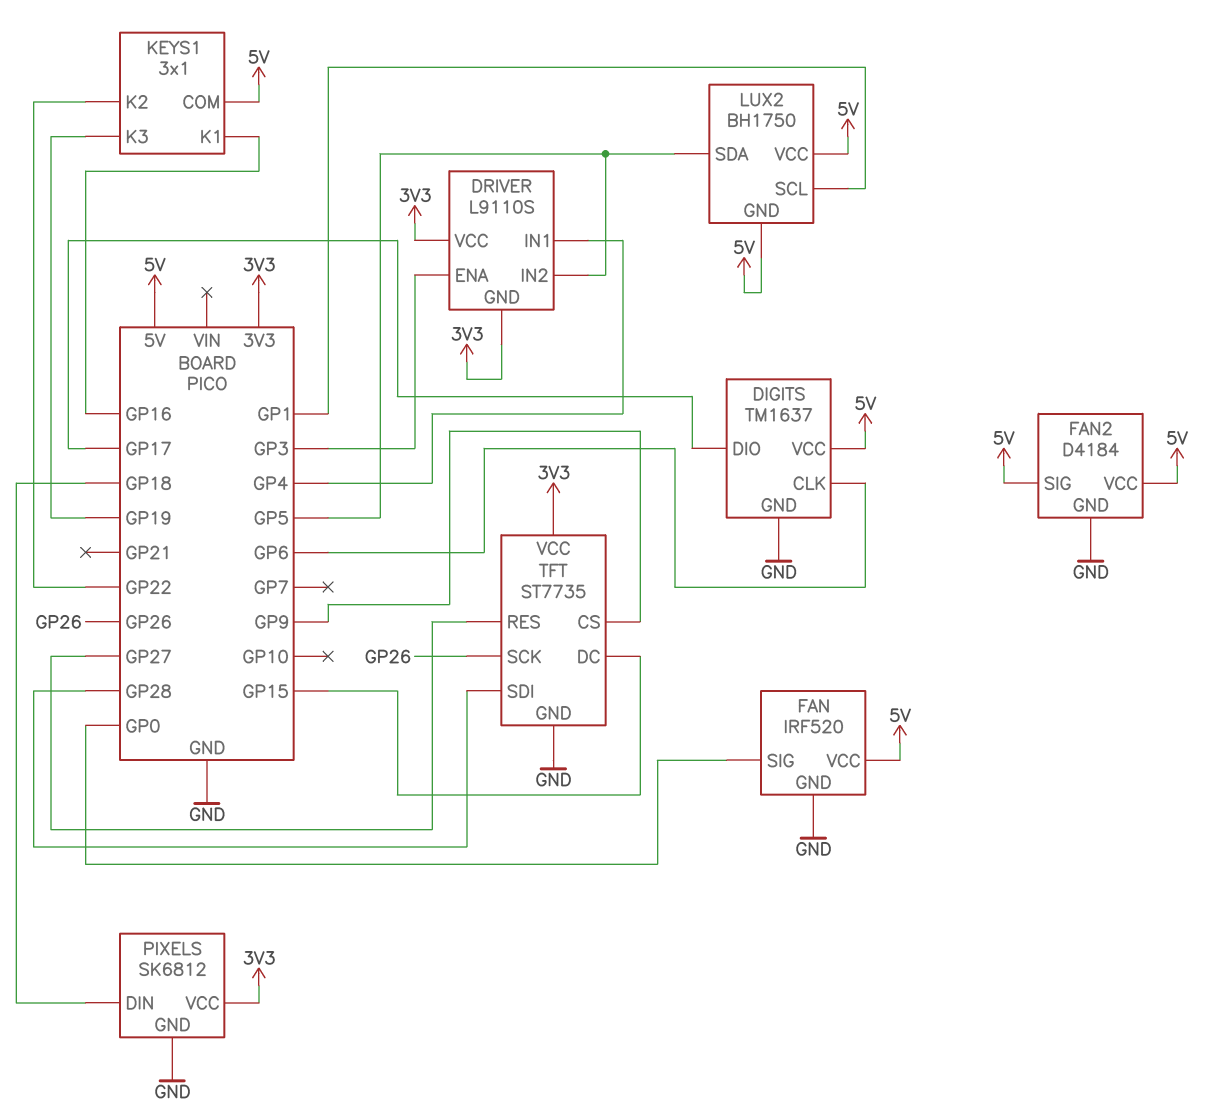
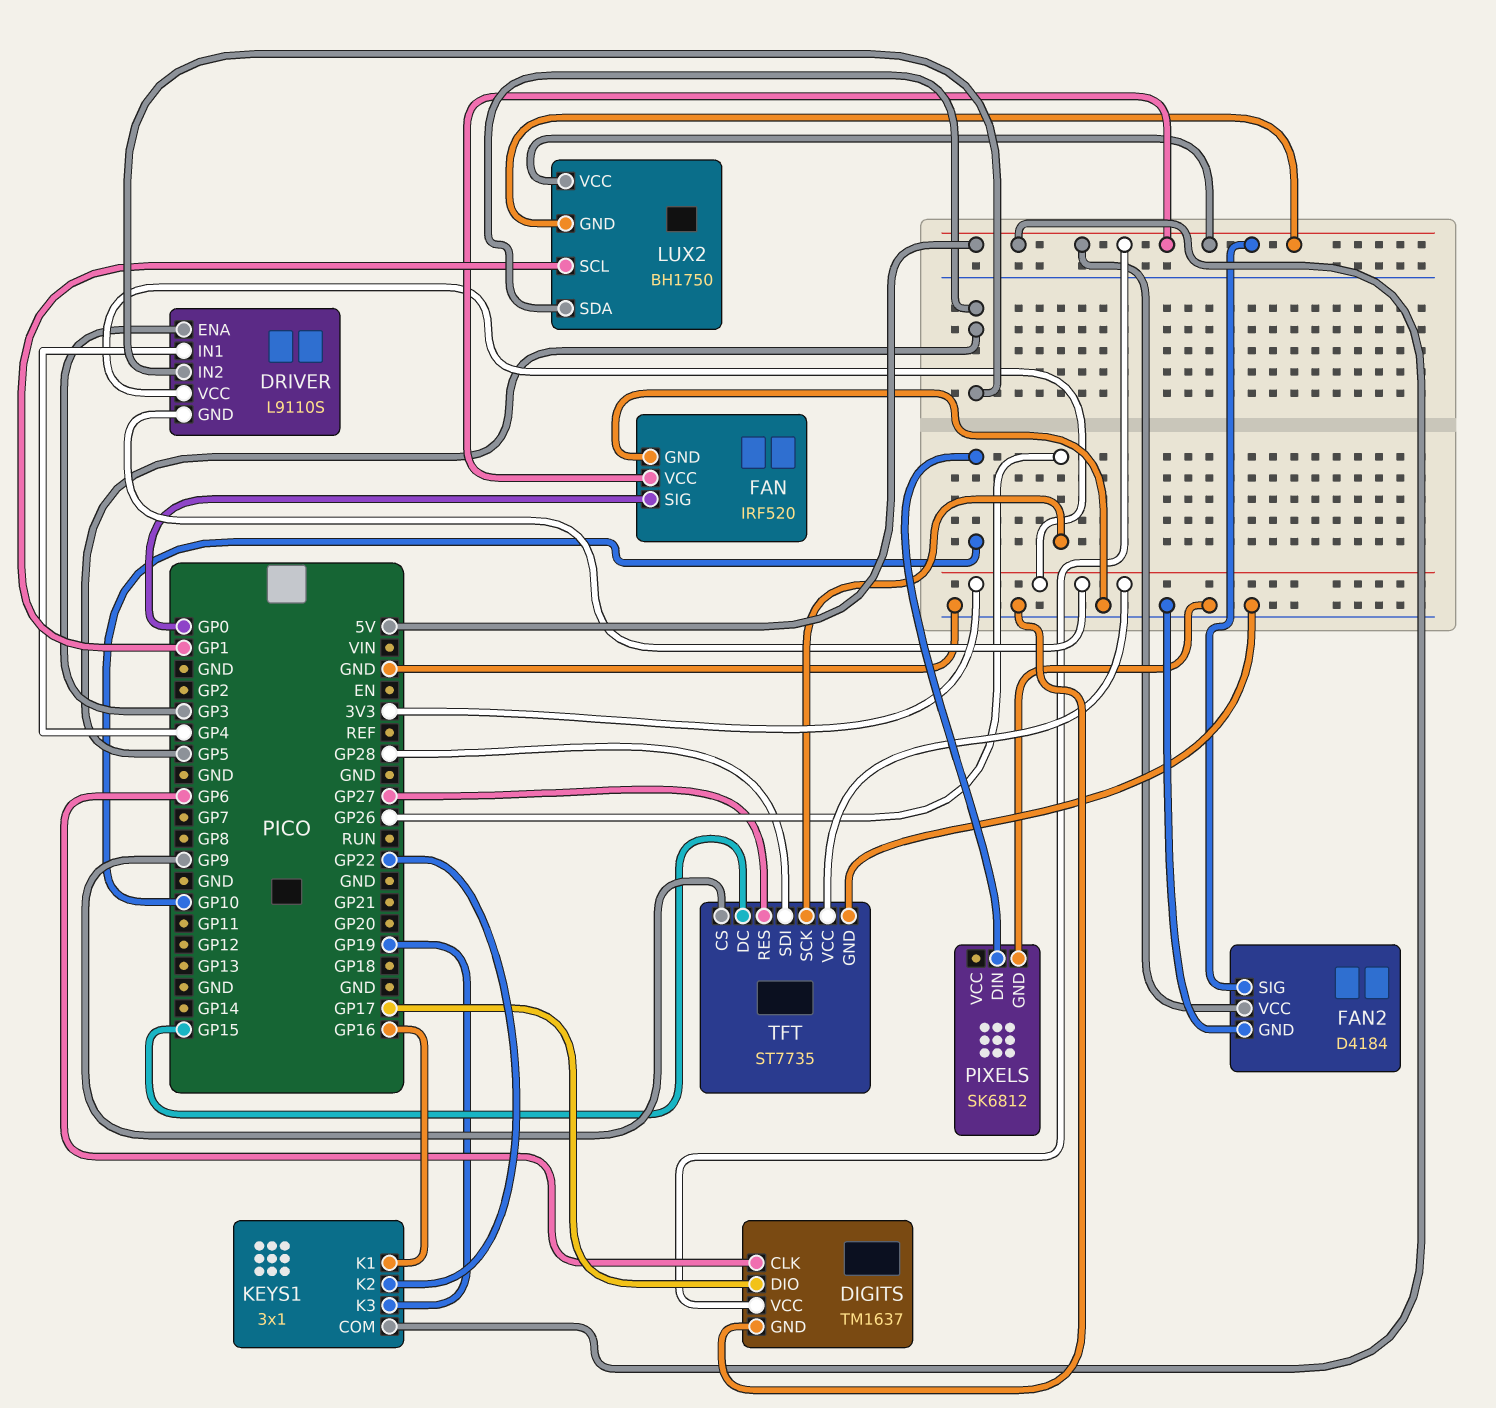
PIXELS pin DIN: GP18 -> GP10
PIXELS pin VCC: 3V3 -> none

